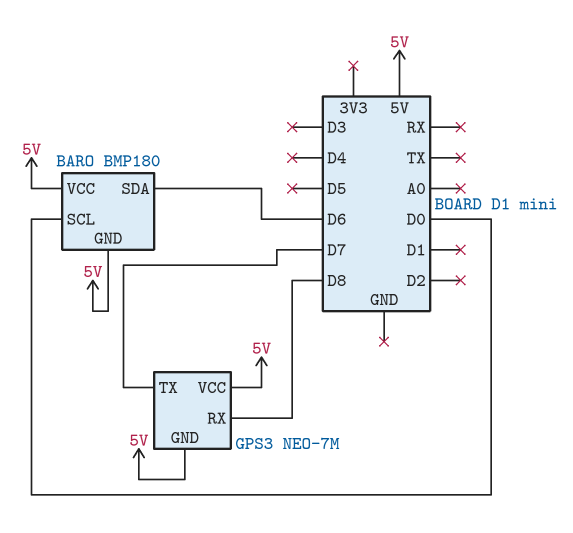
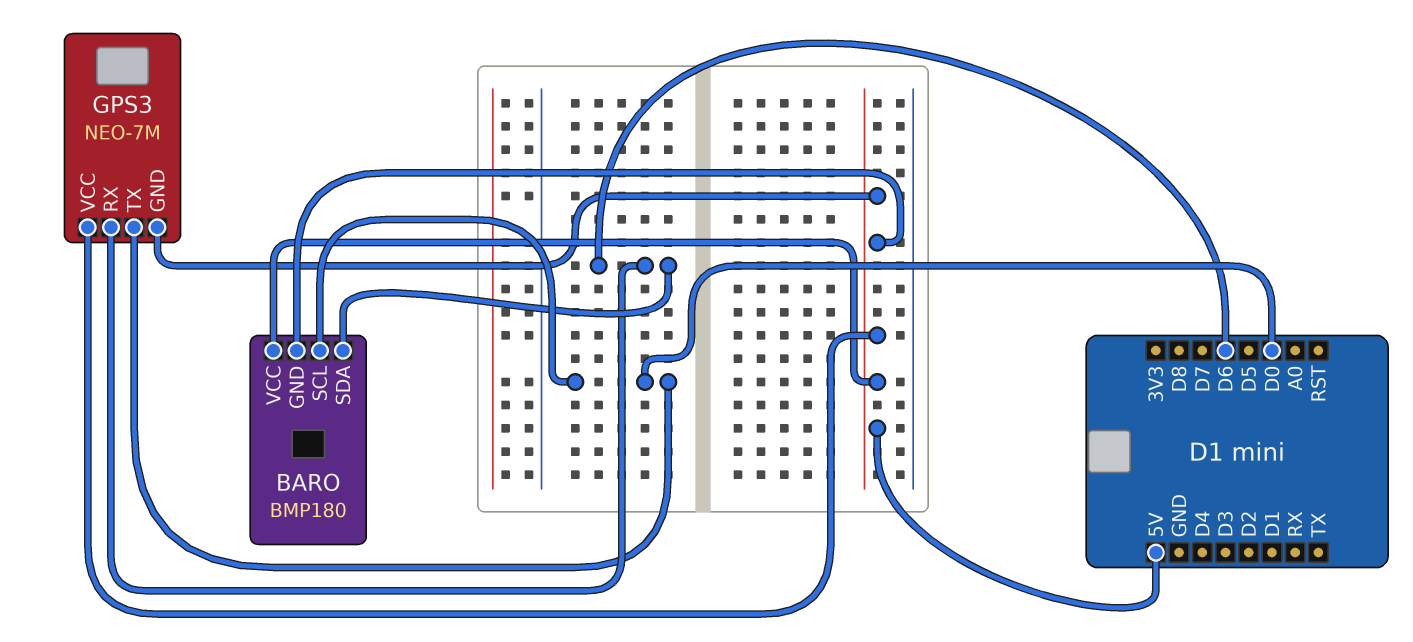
GPS3 pin RX: D8 -> D6
GPS3 pin TX: D7 -> D0

